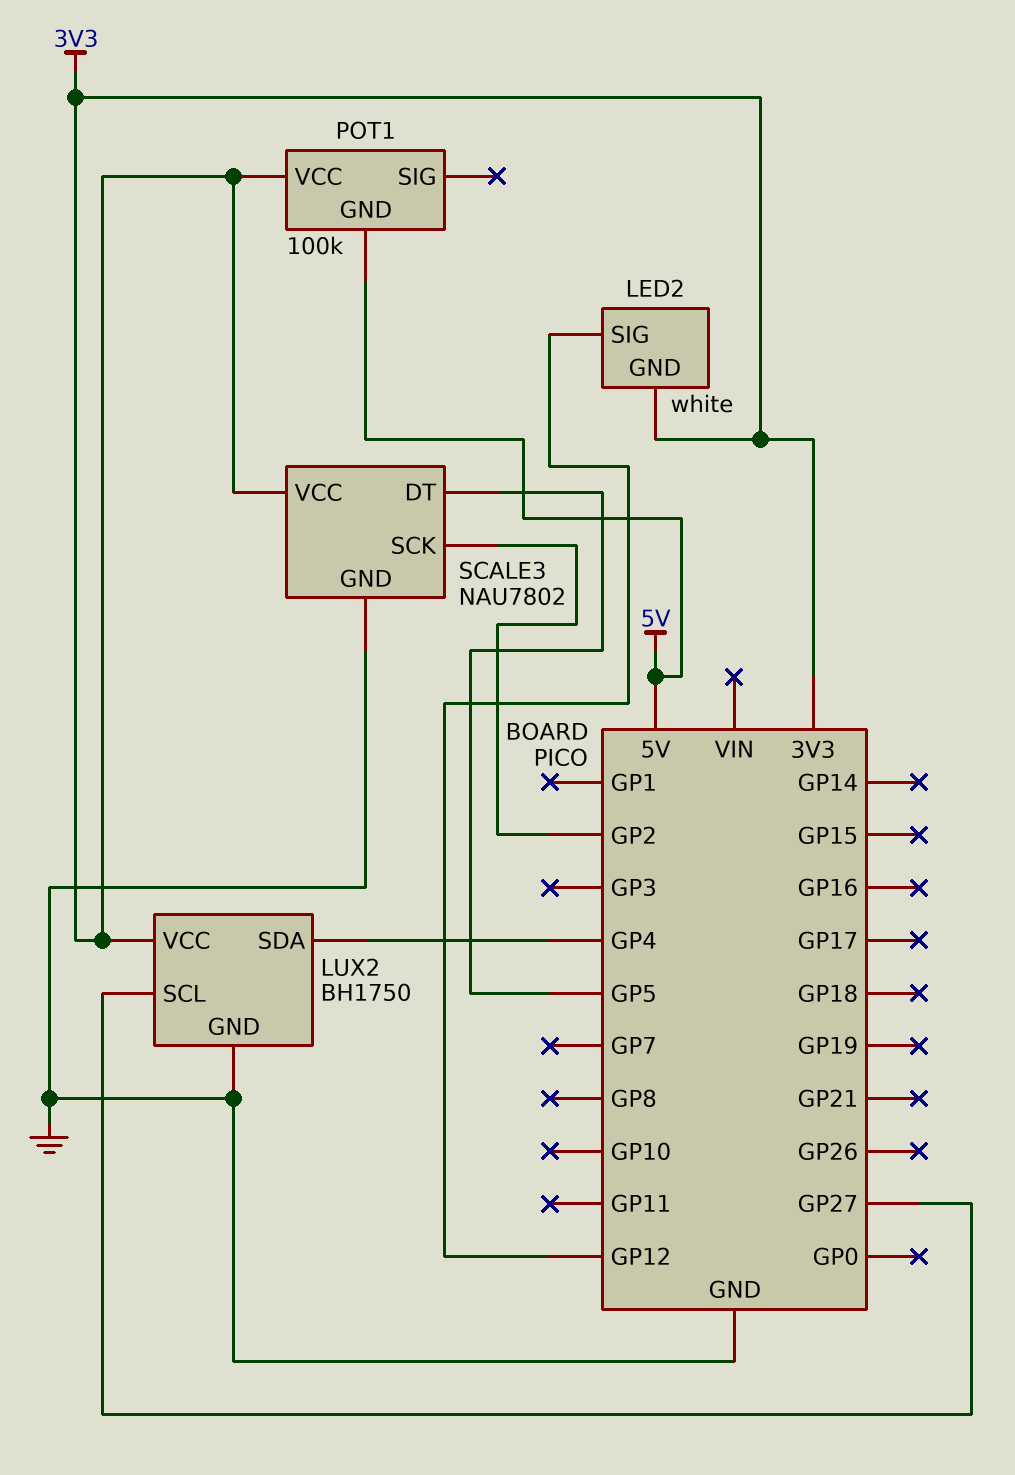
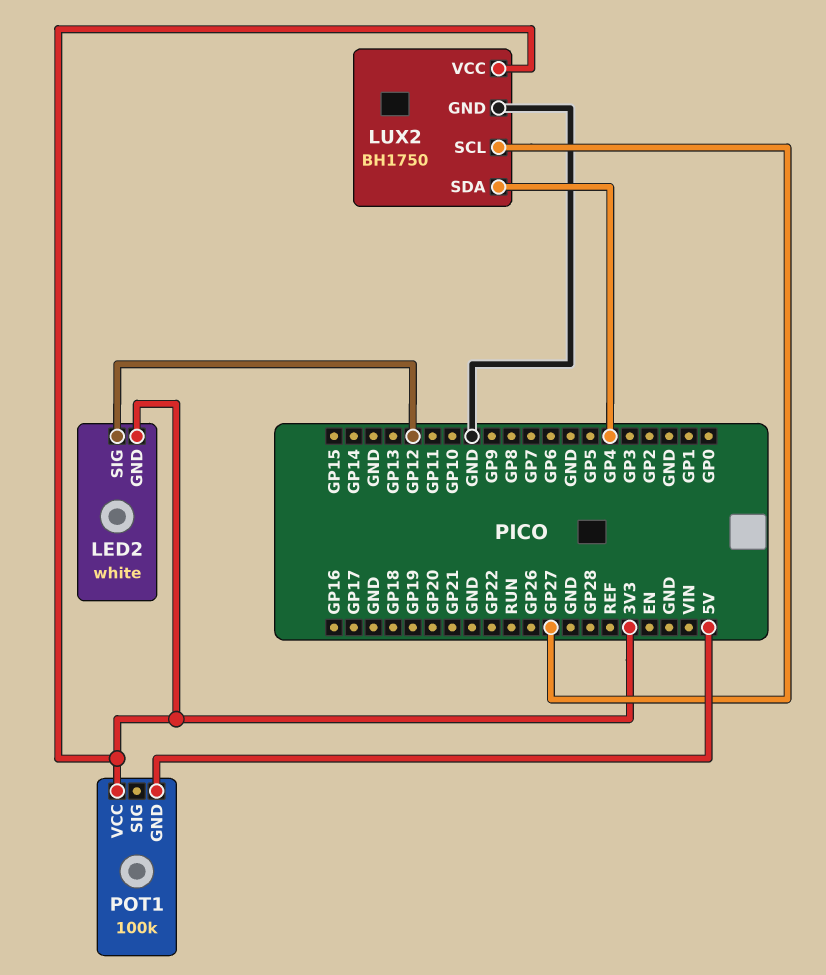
SCALE3: NAU7802 -> none
SCALE3 pin DT: GP5 -> none
SCALE3 pin GND: GND -> none
SCALE3 pin SCK: GP2 -> none
SCALE3 pin VCC: 3V3 -> none

